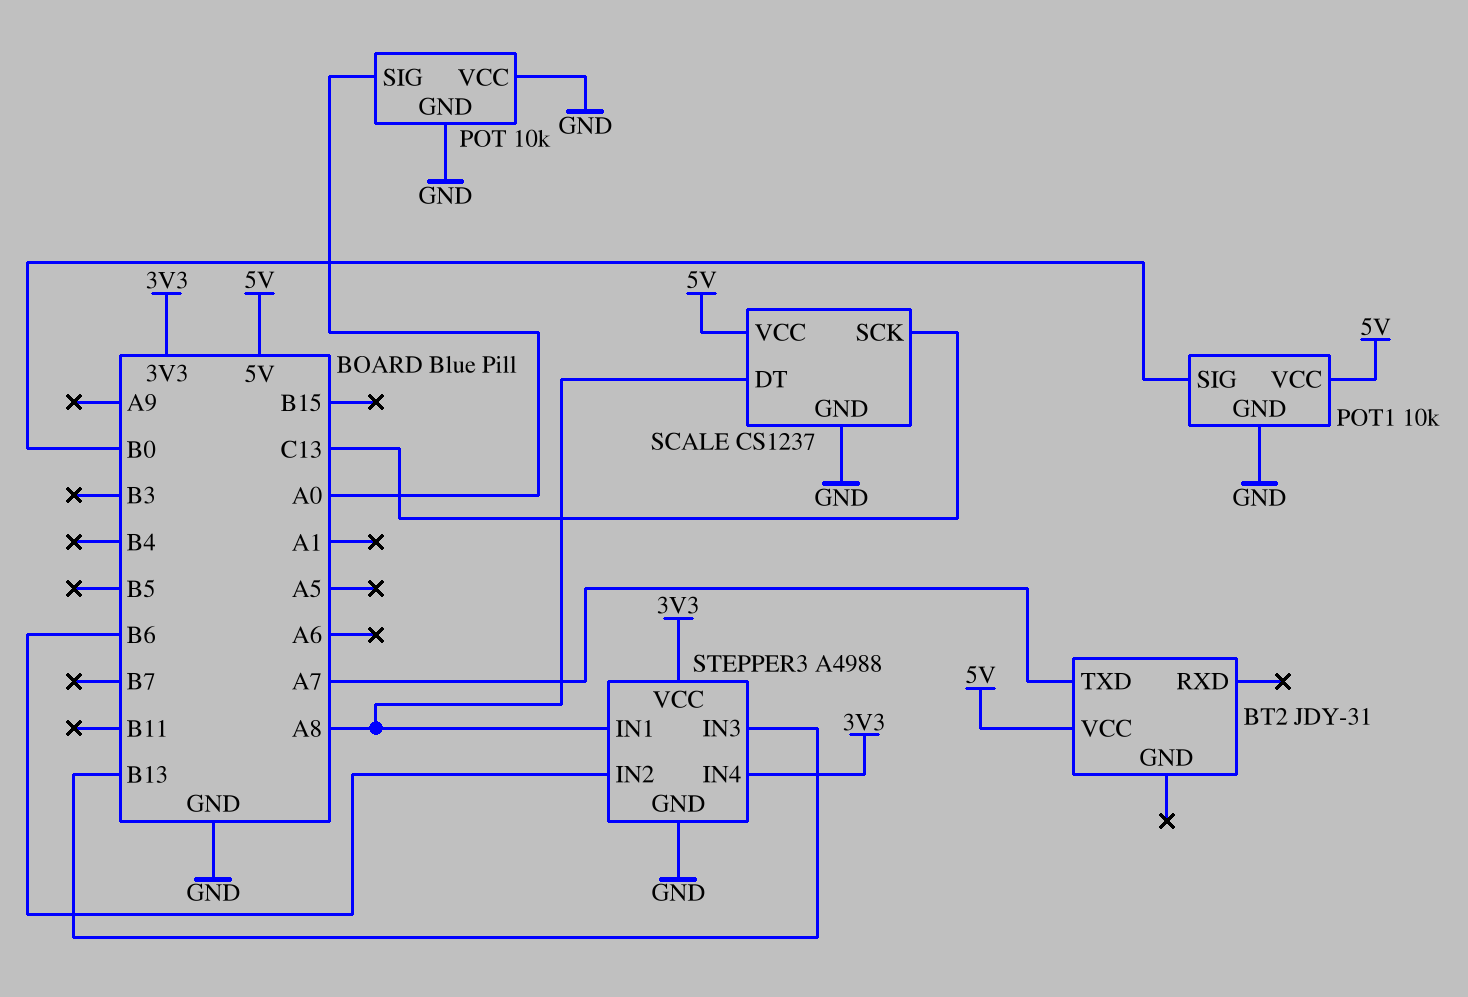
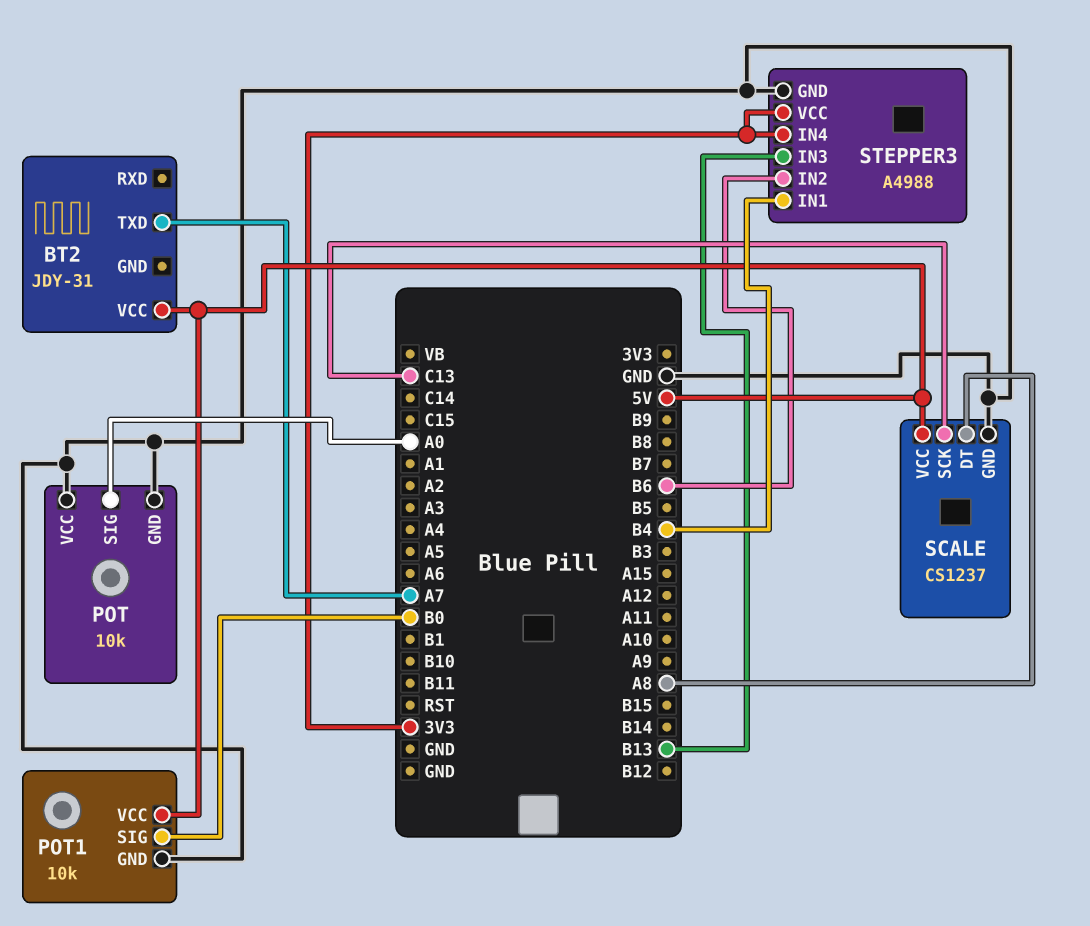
STEPPER3 pin IN1: A8 -> B4

